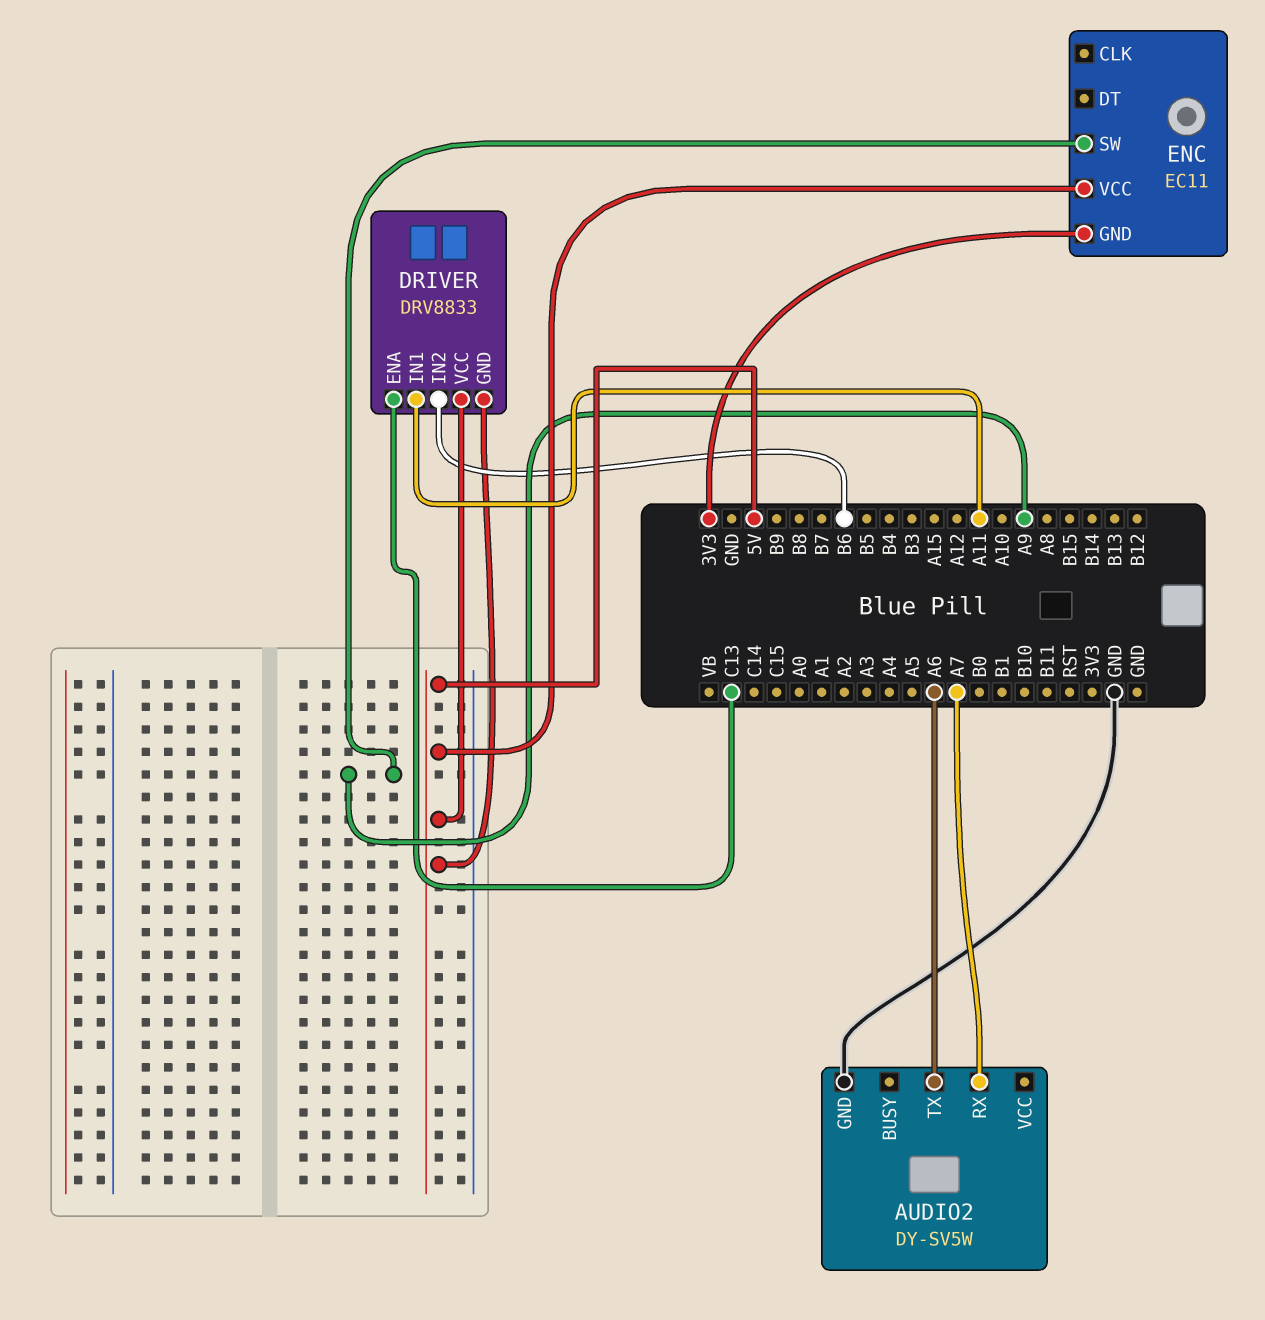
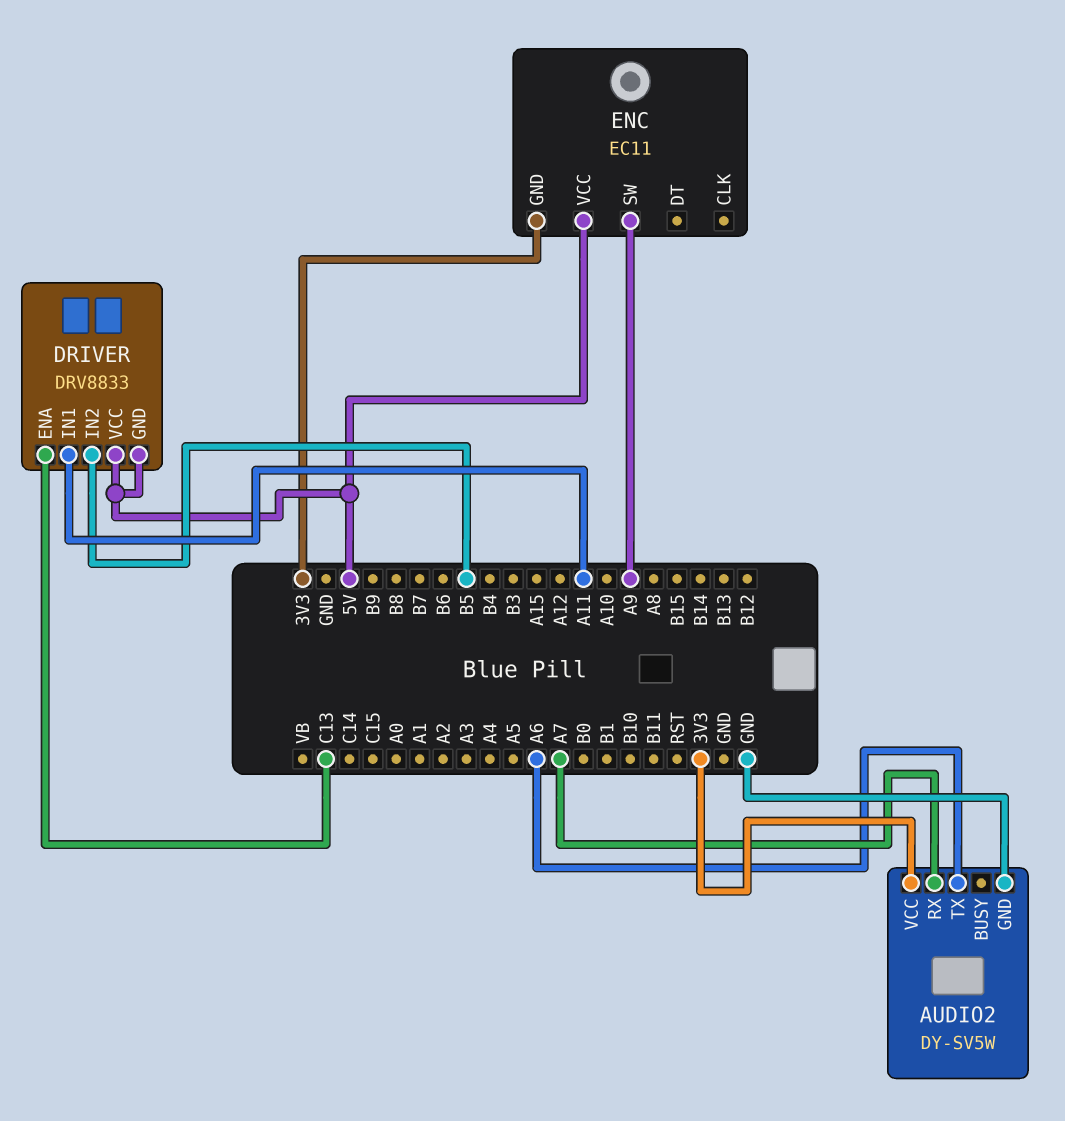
AUDIO2 pin VCC: none -> 3V3
DRIVER pin IN2: B6 -> B5

